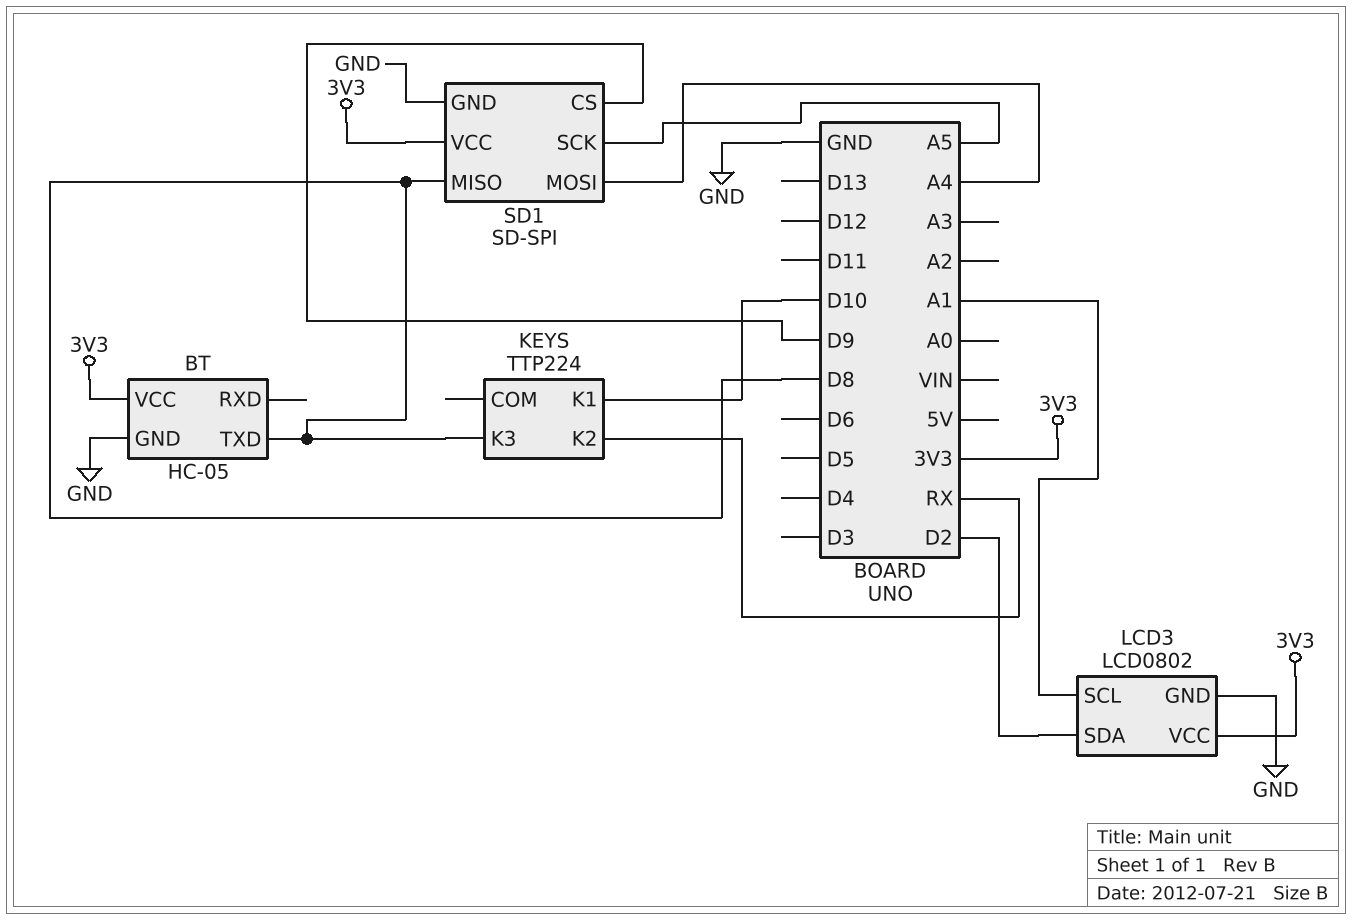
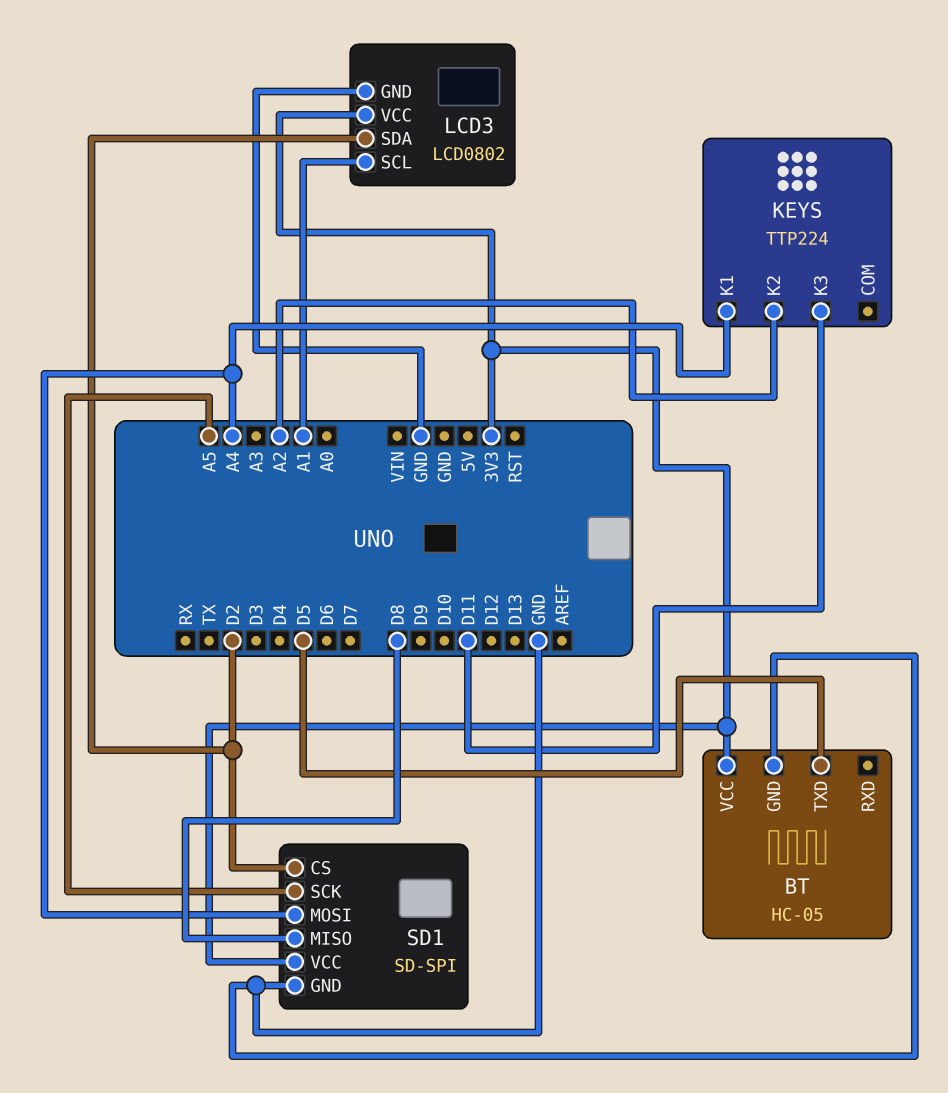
BT pin TXD: D8 -> D5
KEYS pin K1: D10 -> A4
KEYS pin K2: RX -> A2
KEYS pin K3: D8 -> D11
SD1 pin CS: D9 -> D2

